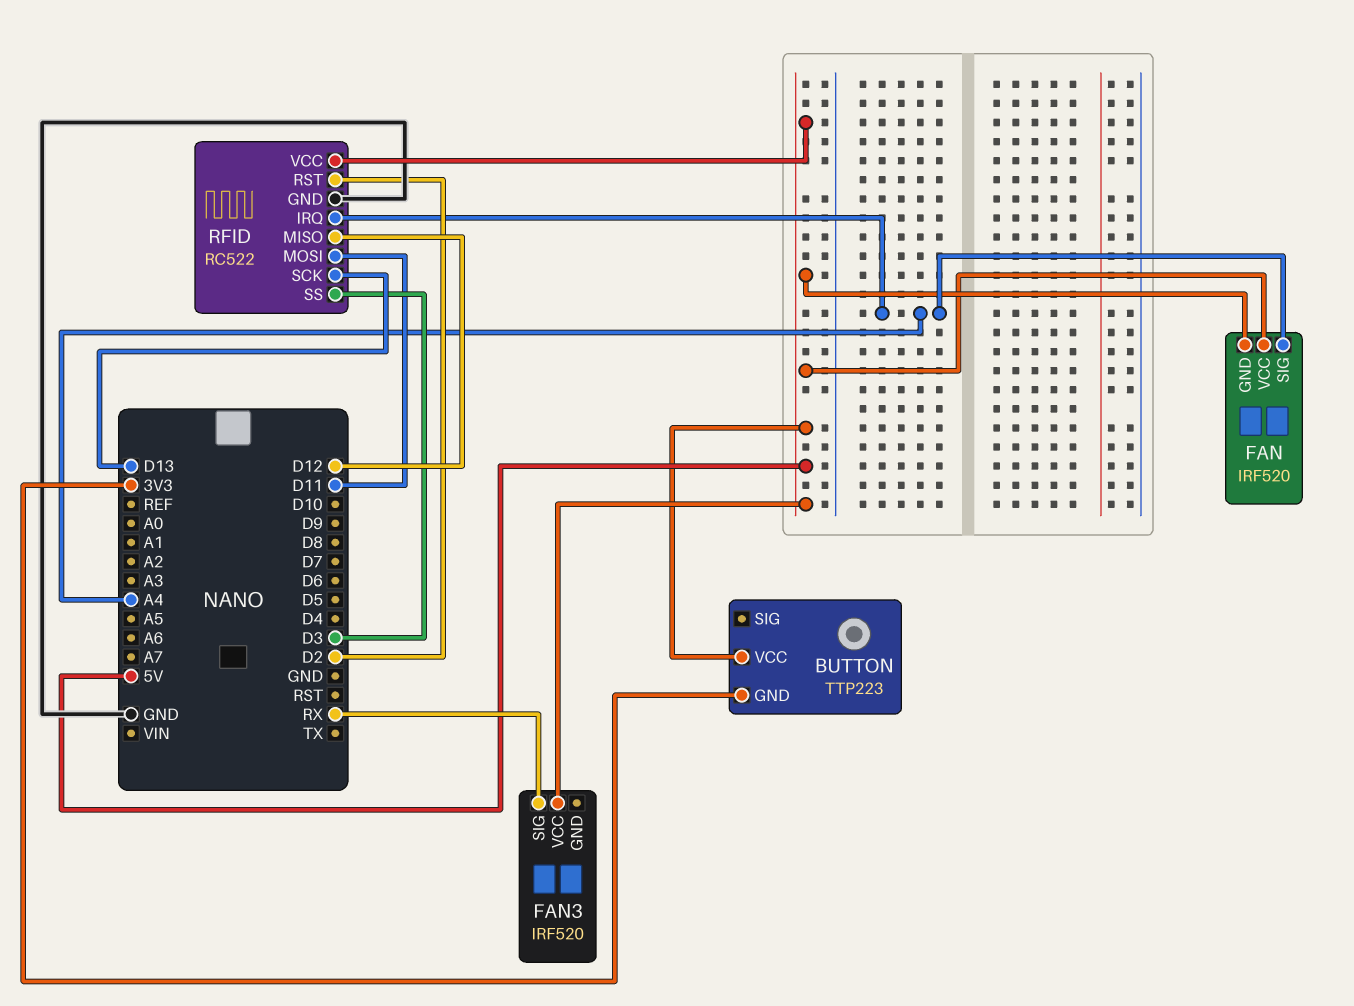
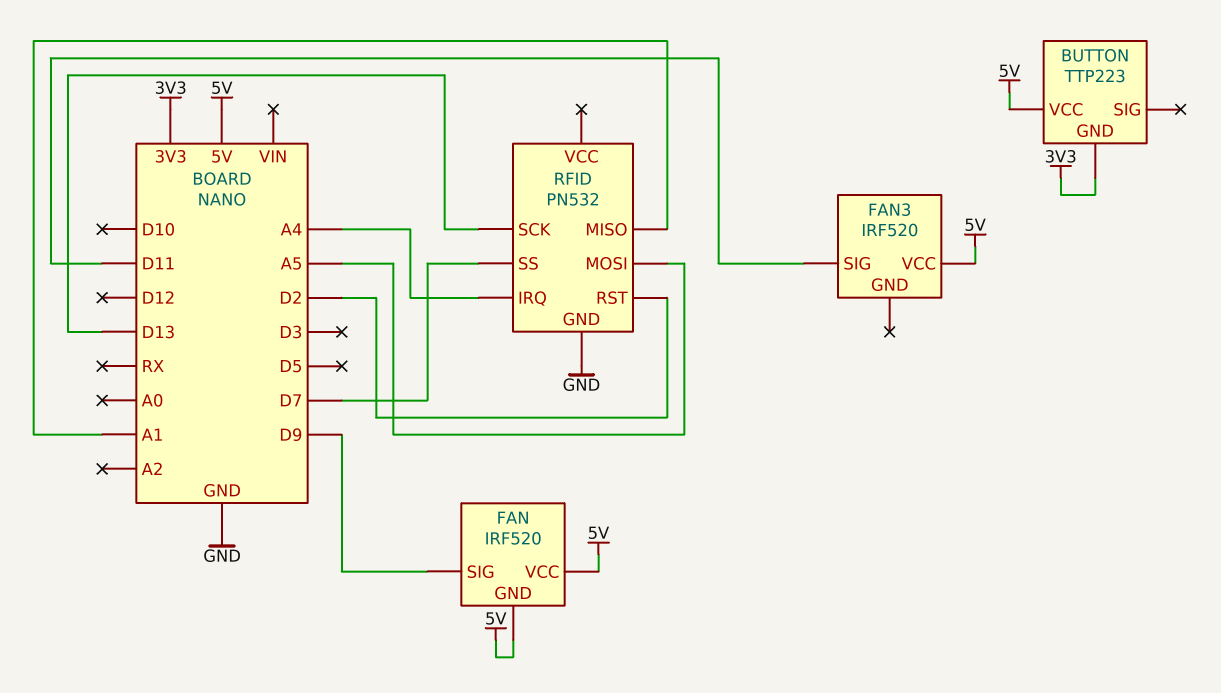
FAN pin SIG: A4 -> D9
FAN3 pin SIG: RX -> D11
RFID: RC522 -> PN532
RFID pin MISO: D12 -> A1
RFID pin MOSI: D11 -> A5
RFID pin SS: D3 -> D7
RFID pin VCC: 5V -> none

